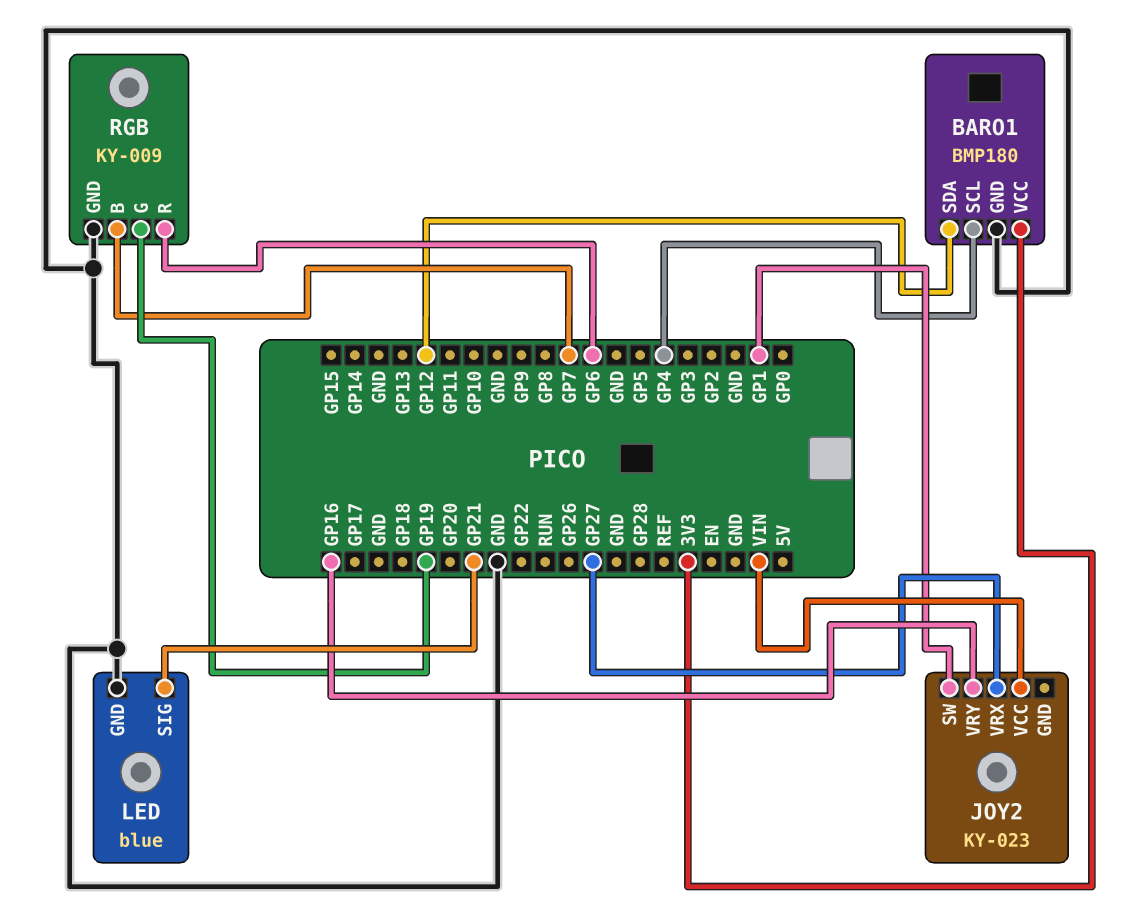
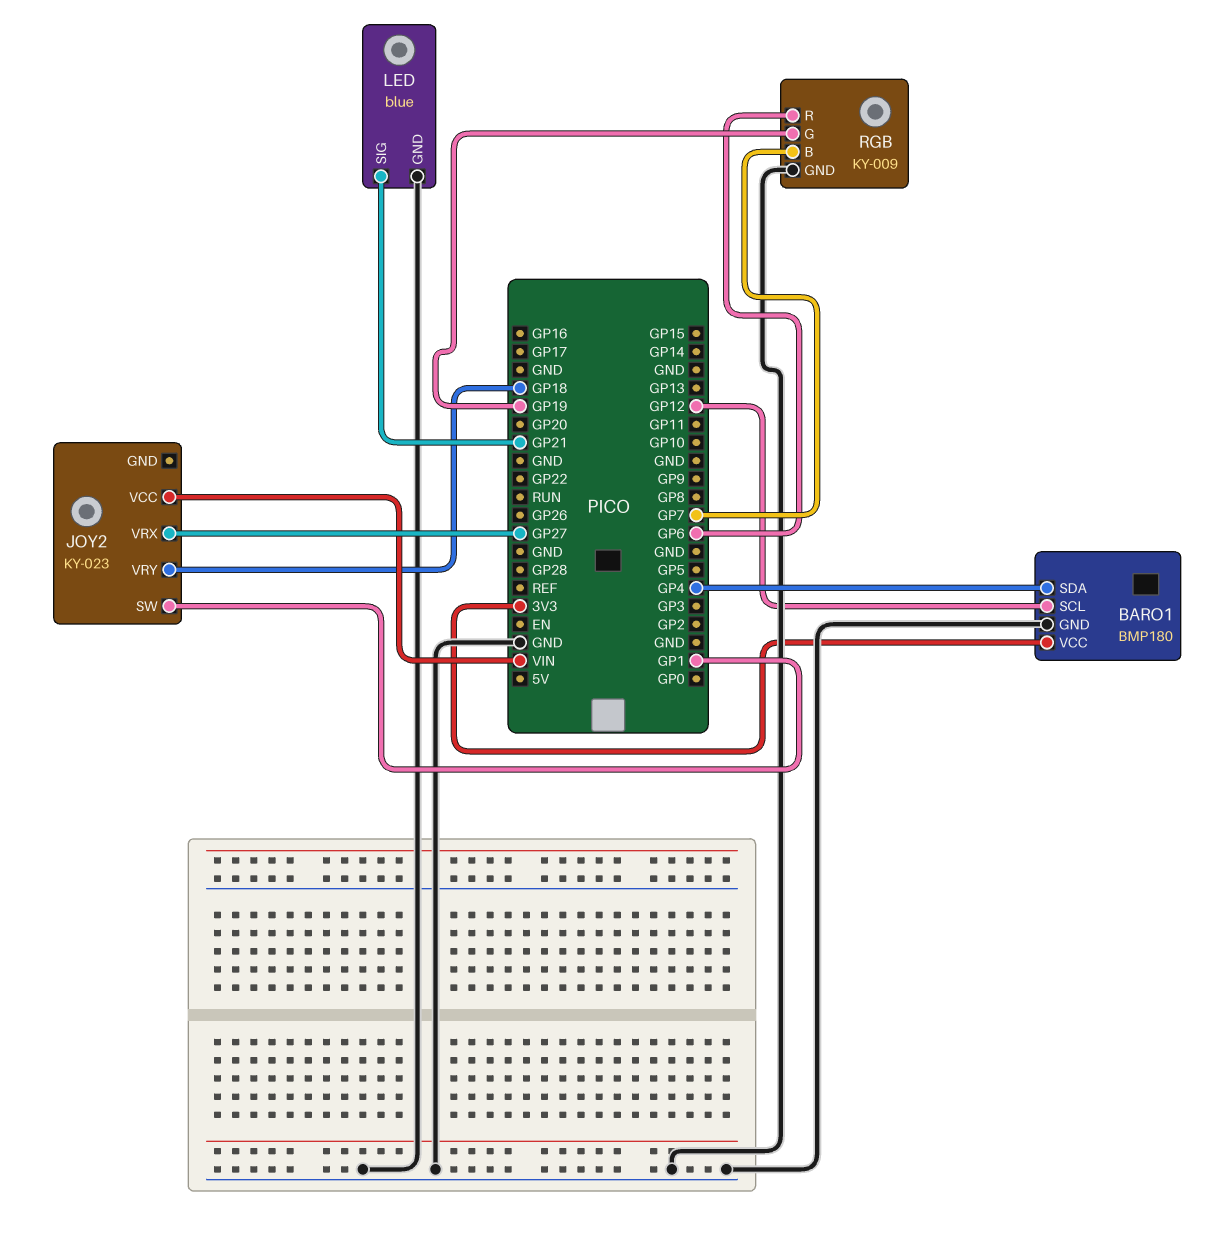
BARO1 pin SCL: GP4 -> GP12
BARO1 pin SDA: GP12 -> GP4
JOY2 pin VRY: GP16 -> GP18

